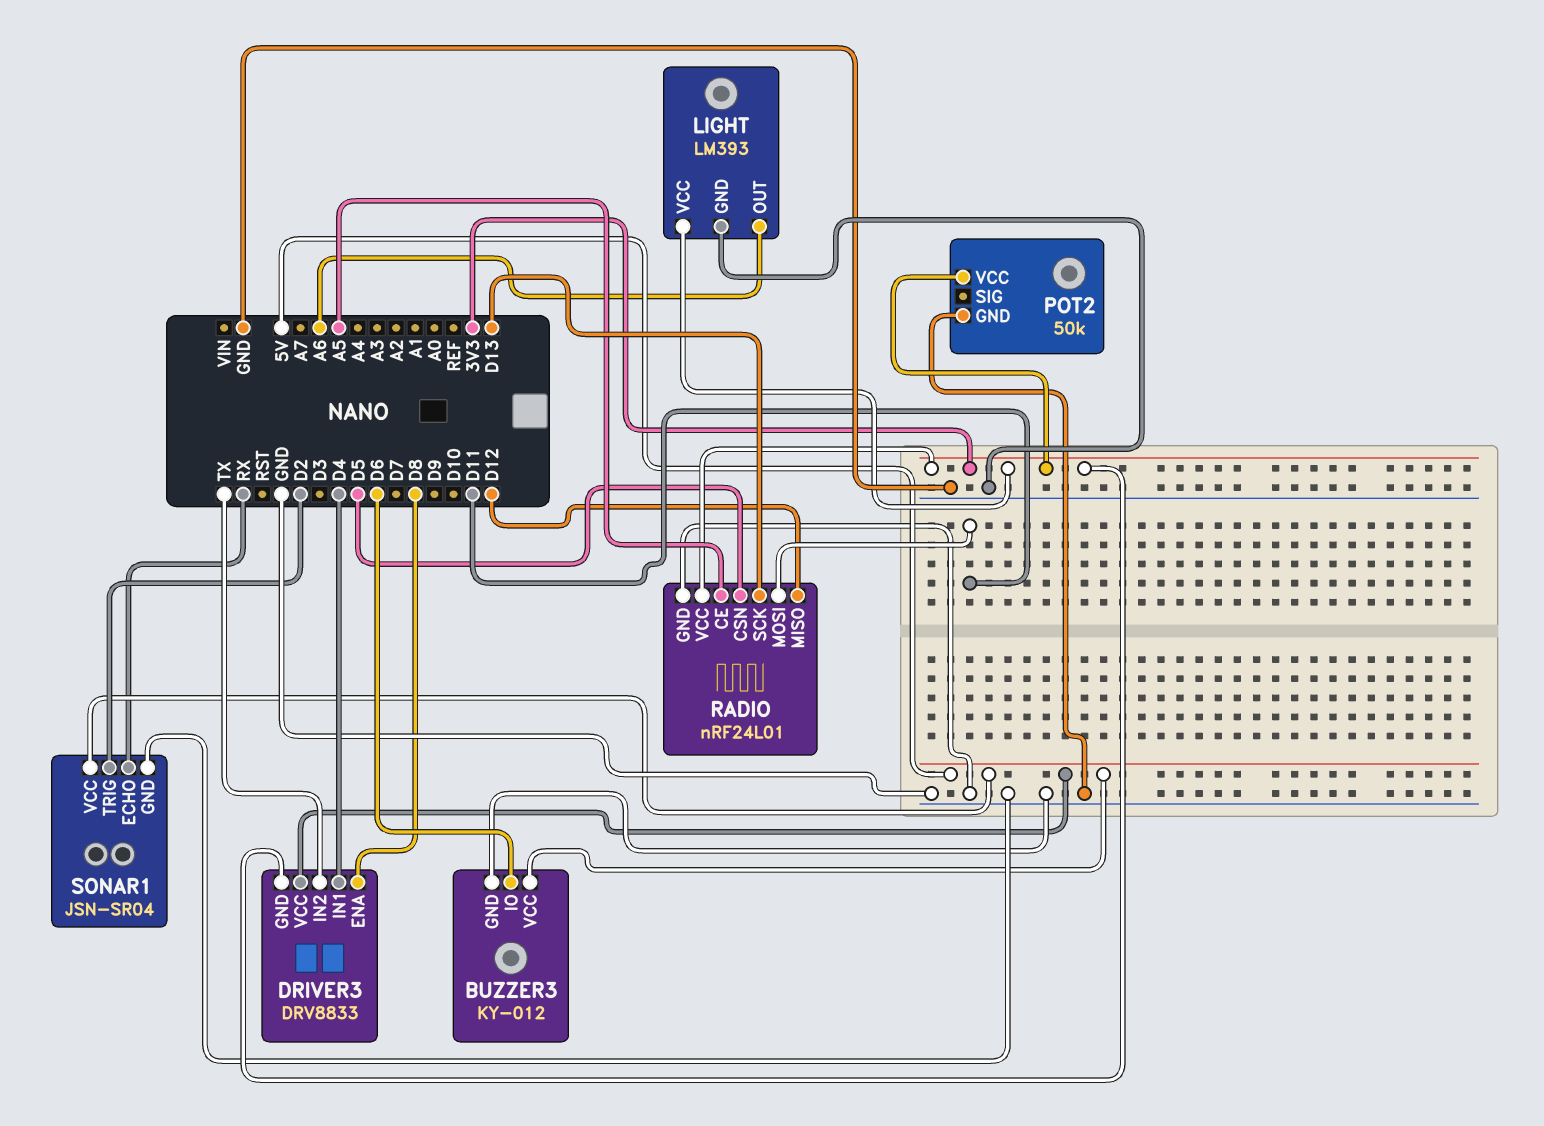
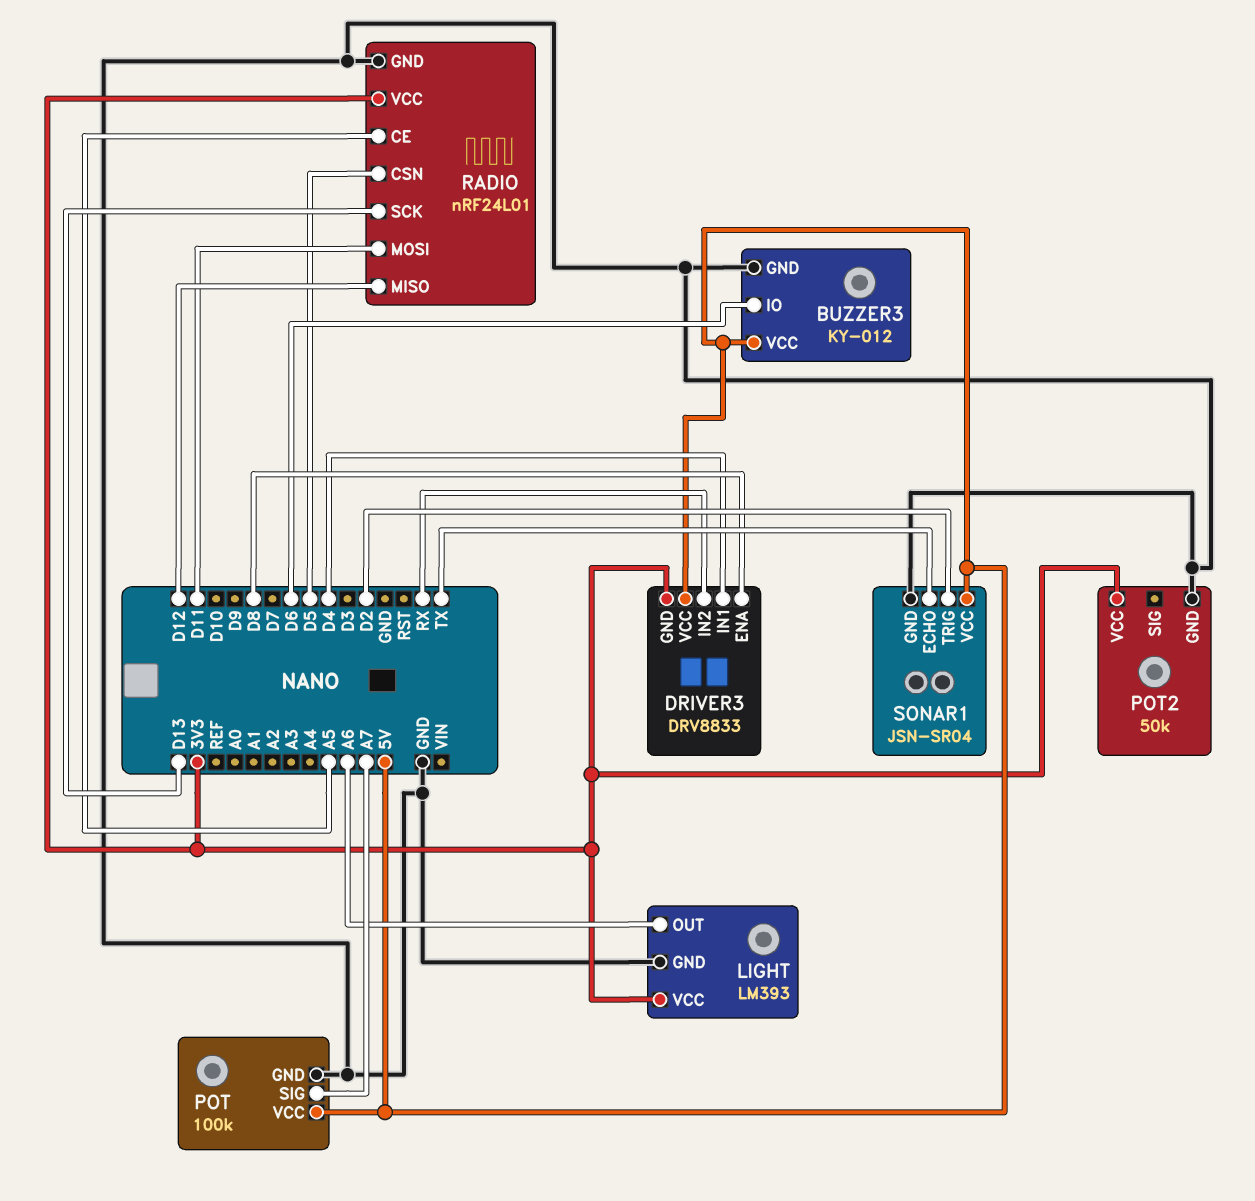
DRIVER3 pin IN2: TX -> RX
POT: none -> 100k
POT pin GND: none -> GND
POT pin SIG: none -> A7
POT pin VCC: none -> 5V
SONAR1 pin ECHO: RX -> TX

